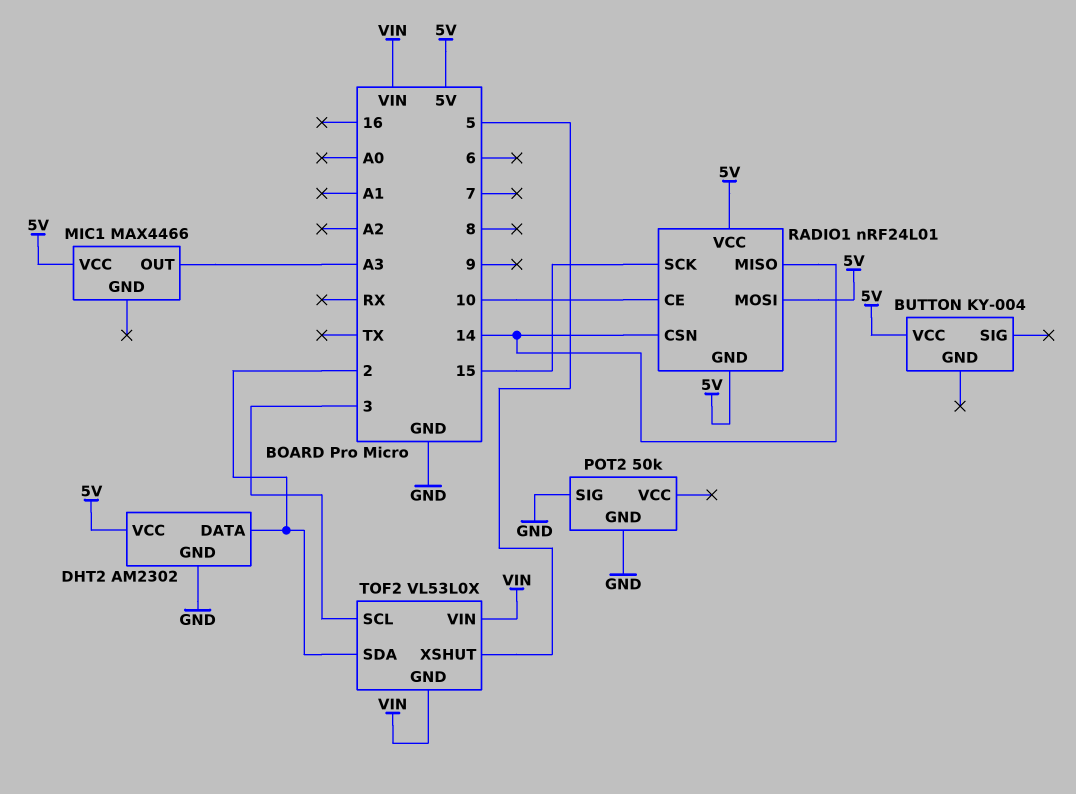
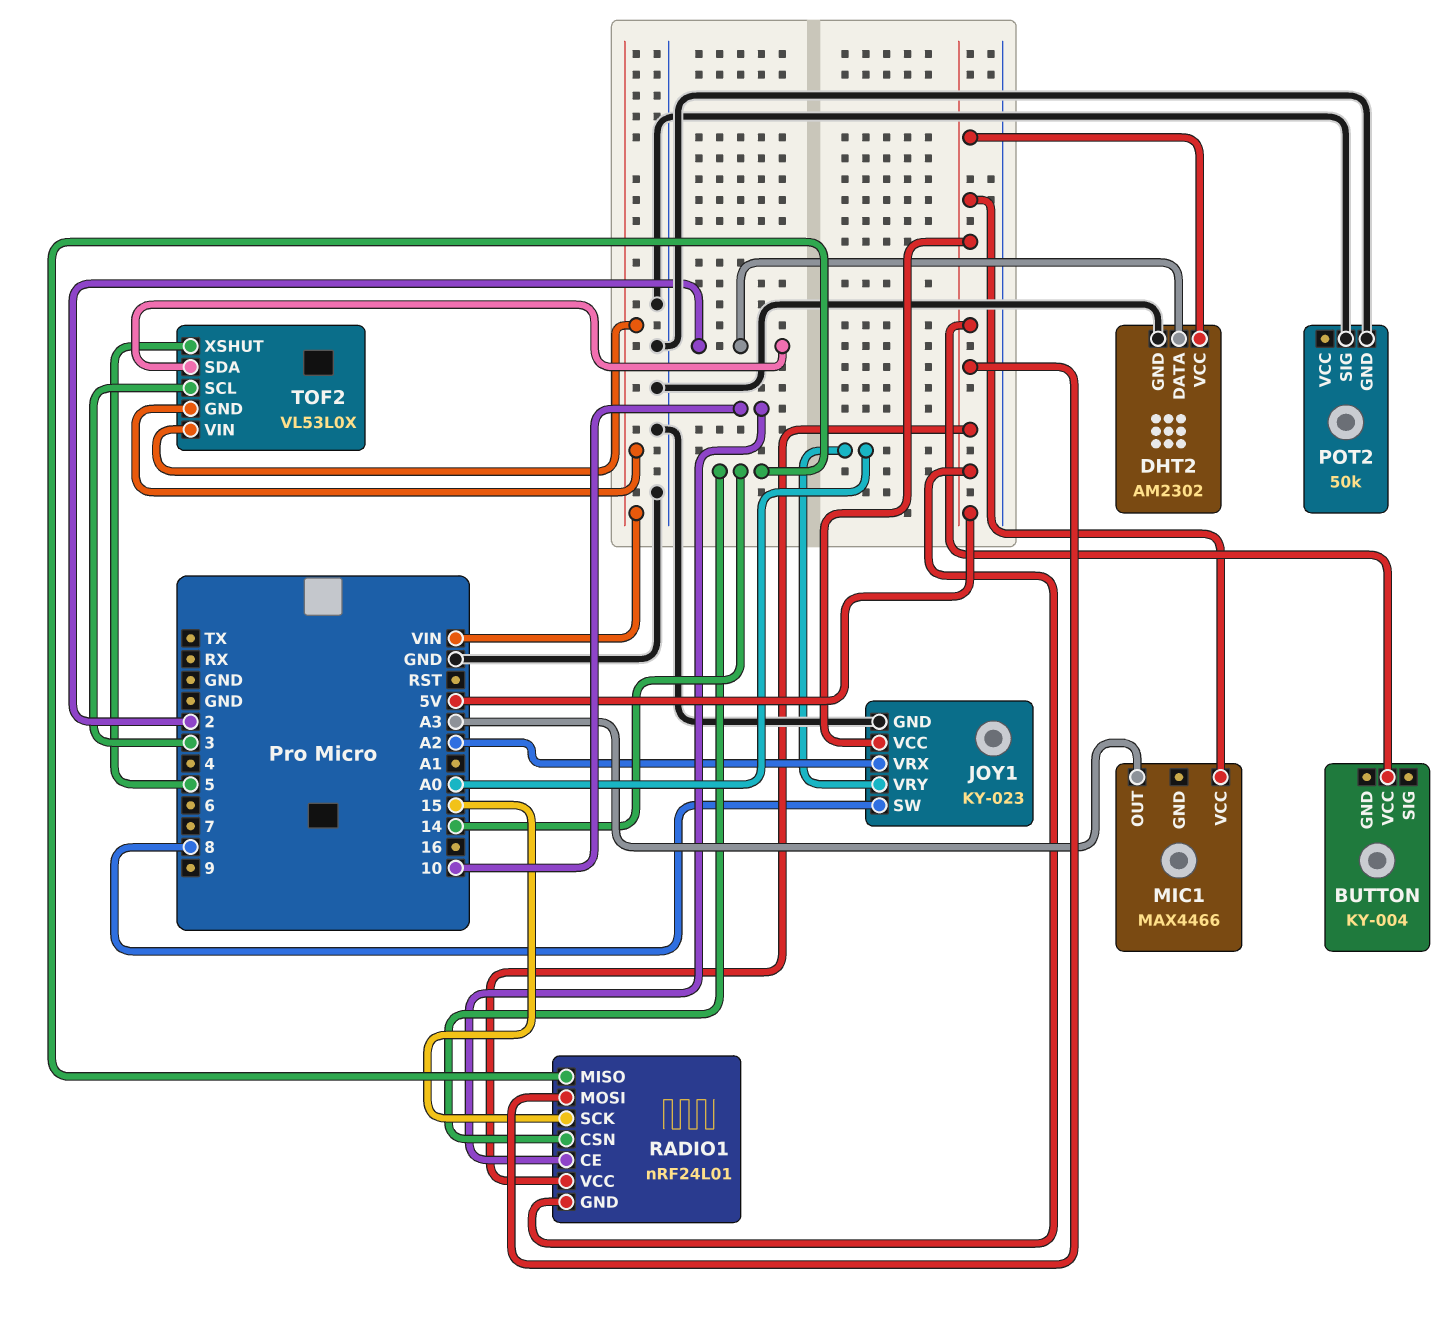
JOY1: none -> KY-023
JOY1 pin GND: none -> GND
JOY1 pin SW: none -> 8
JOY1 pin VCC: none -> 5V
JOY1 pin VRX: none -> A2
JOY1 pin VRY: none -> A0

